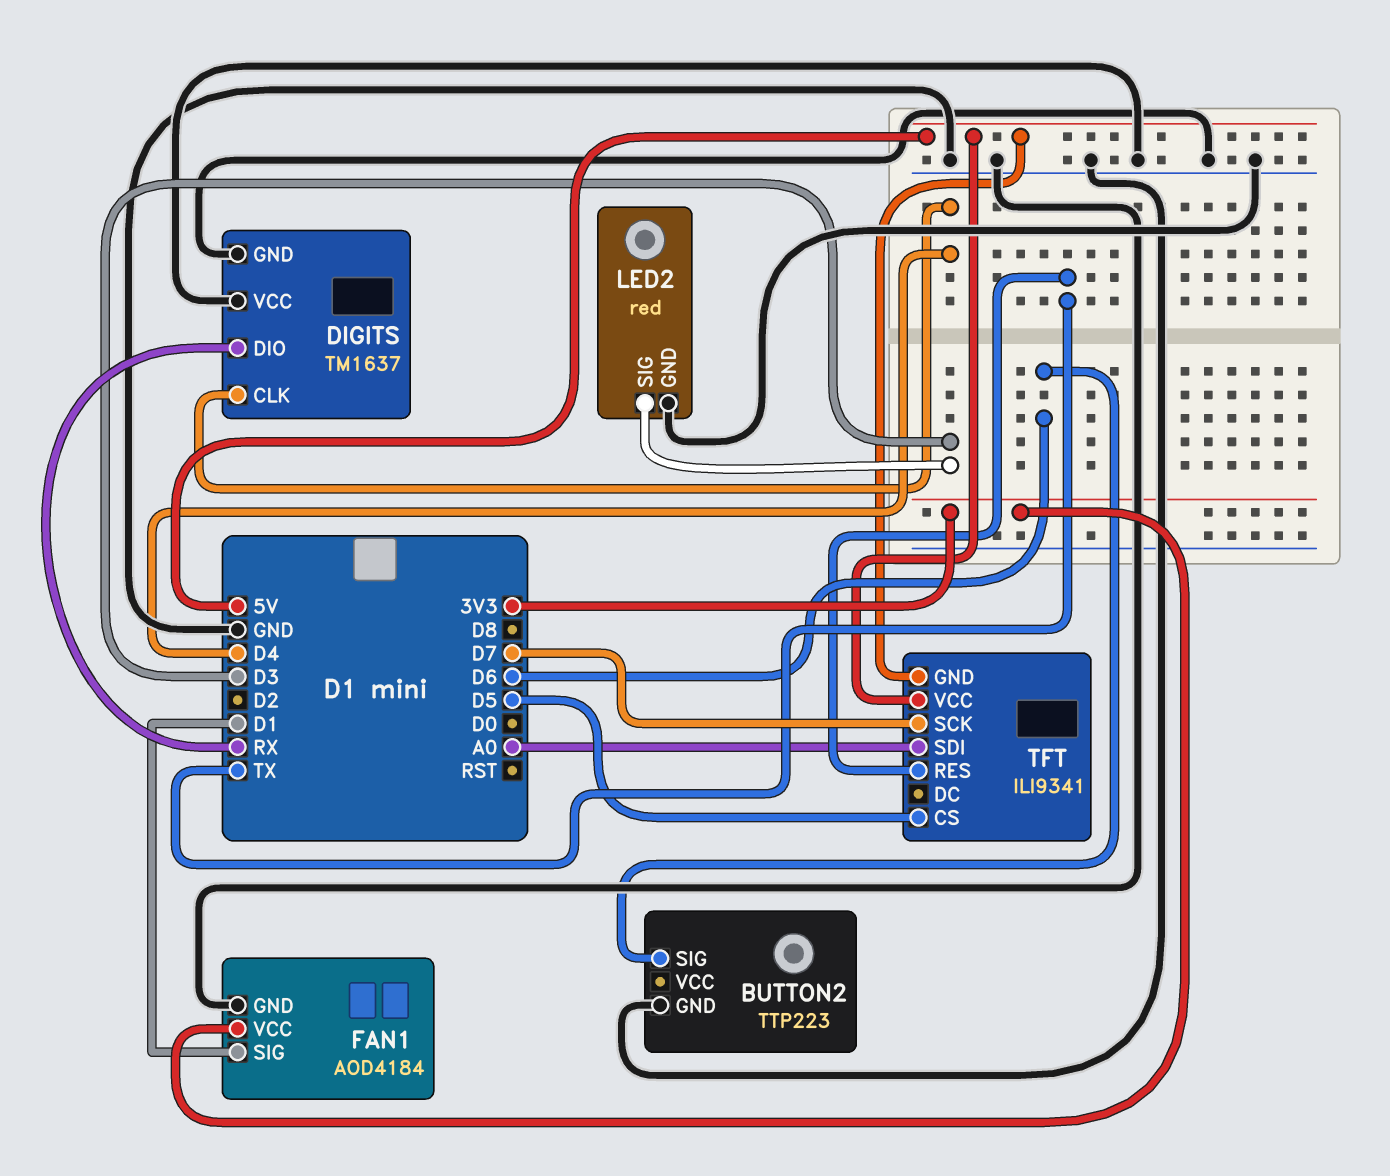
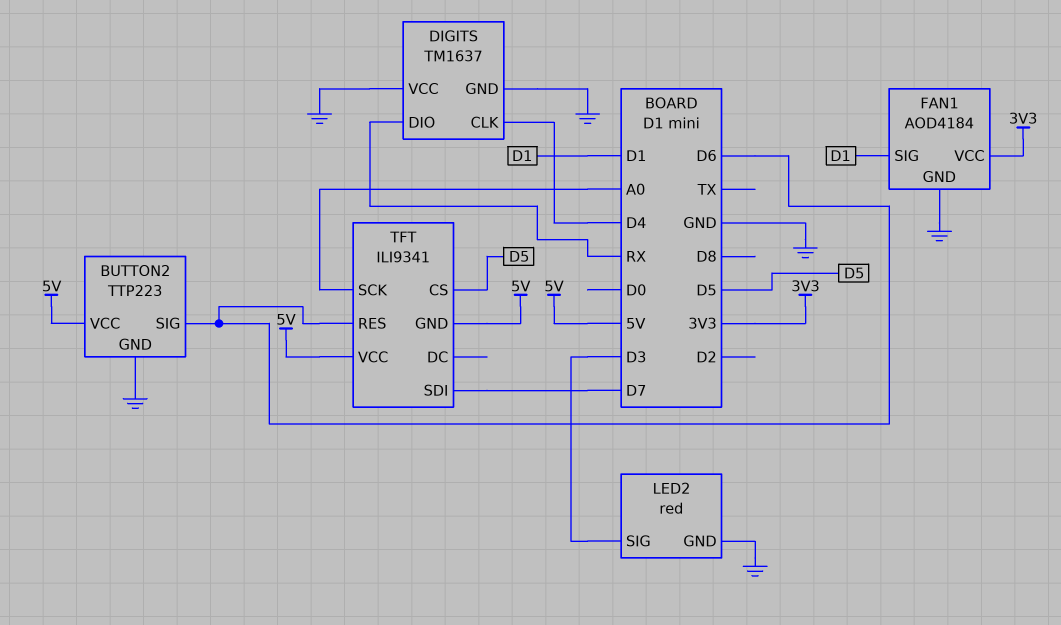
BUTTON2 pin VCC: none -> 5V
TFT pin RES: TX -> D6
TFT pin SCK: D7 -> A0
TFT pin SDI: A0 -> D7

